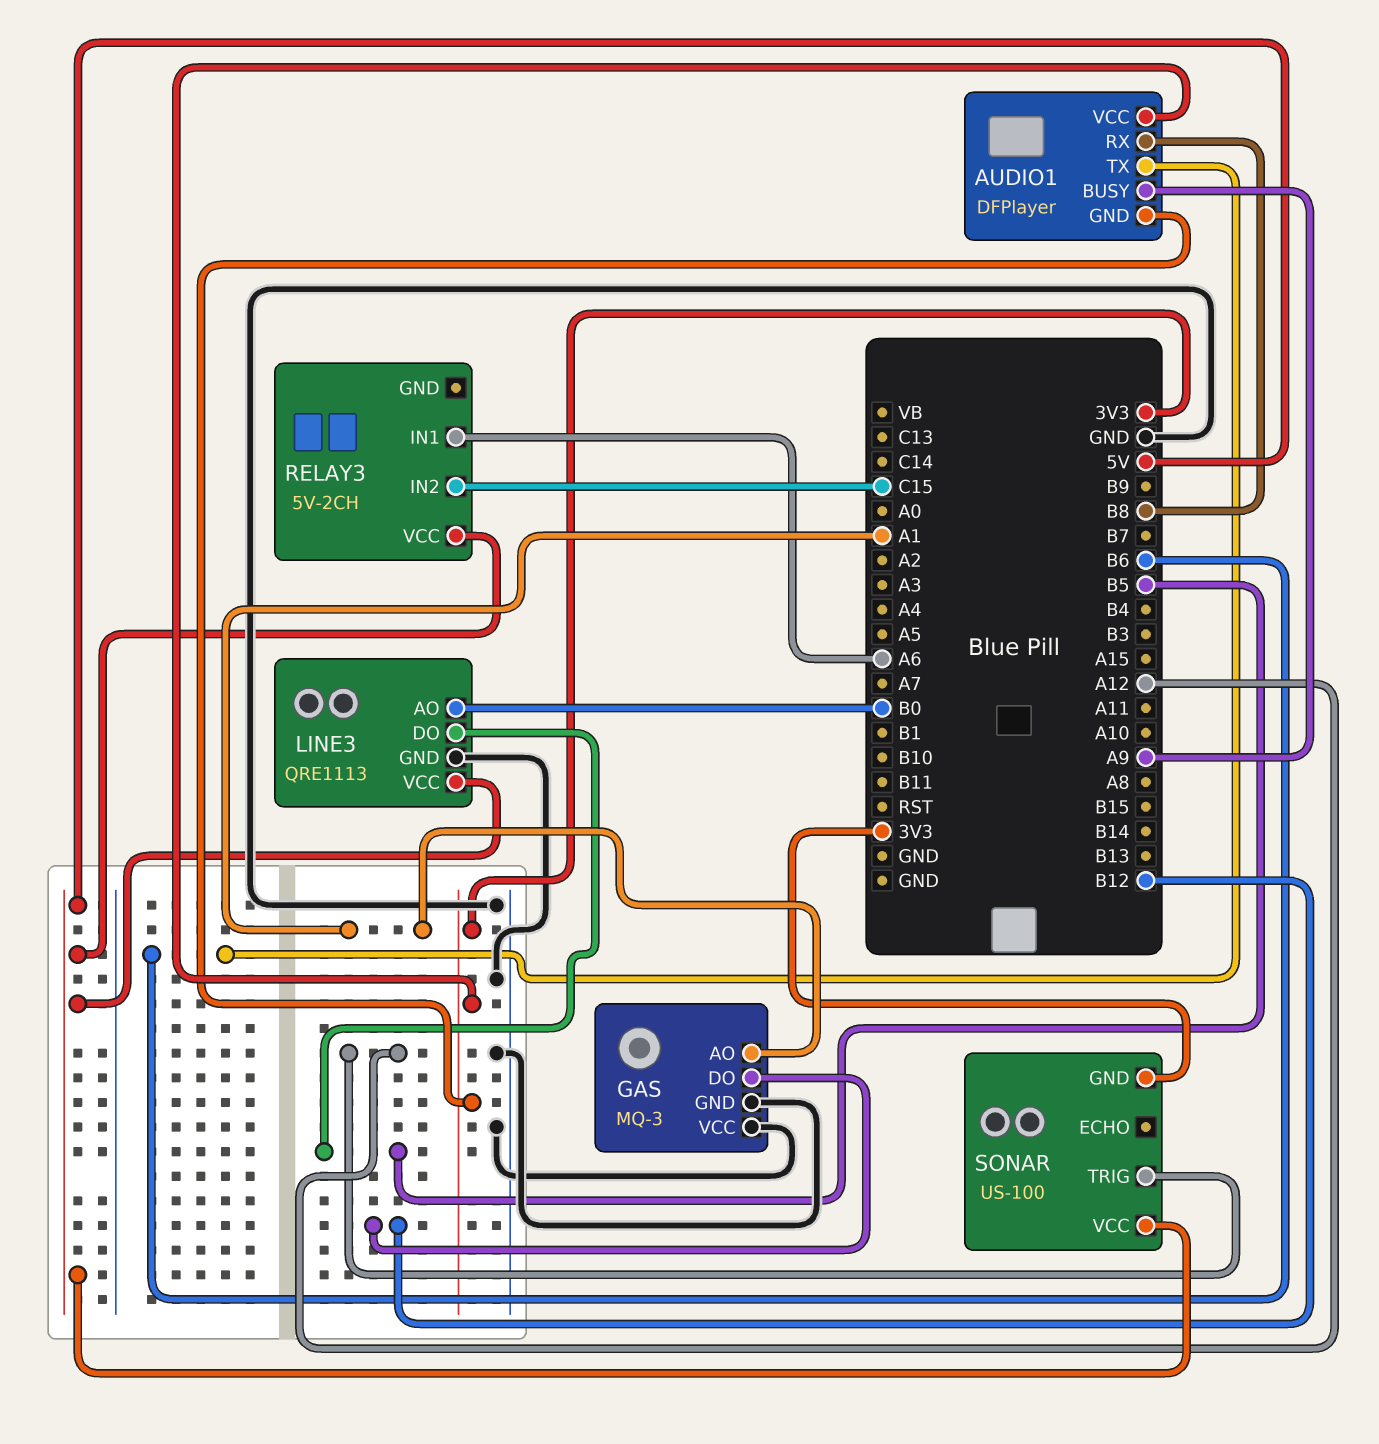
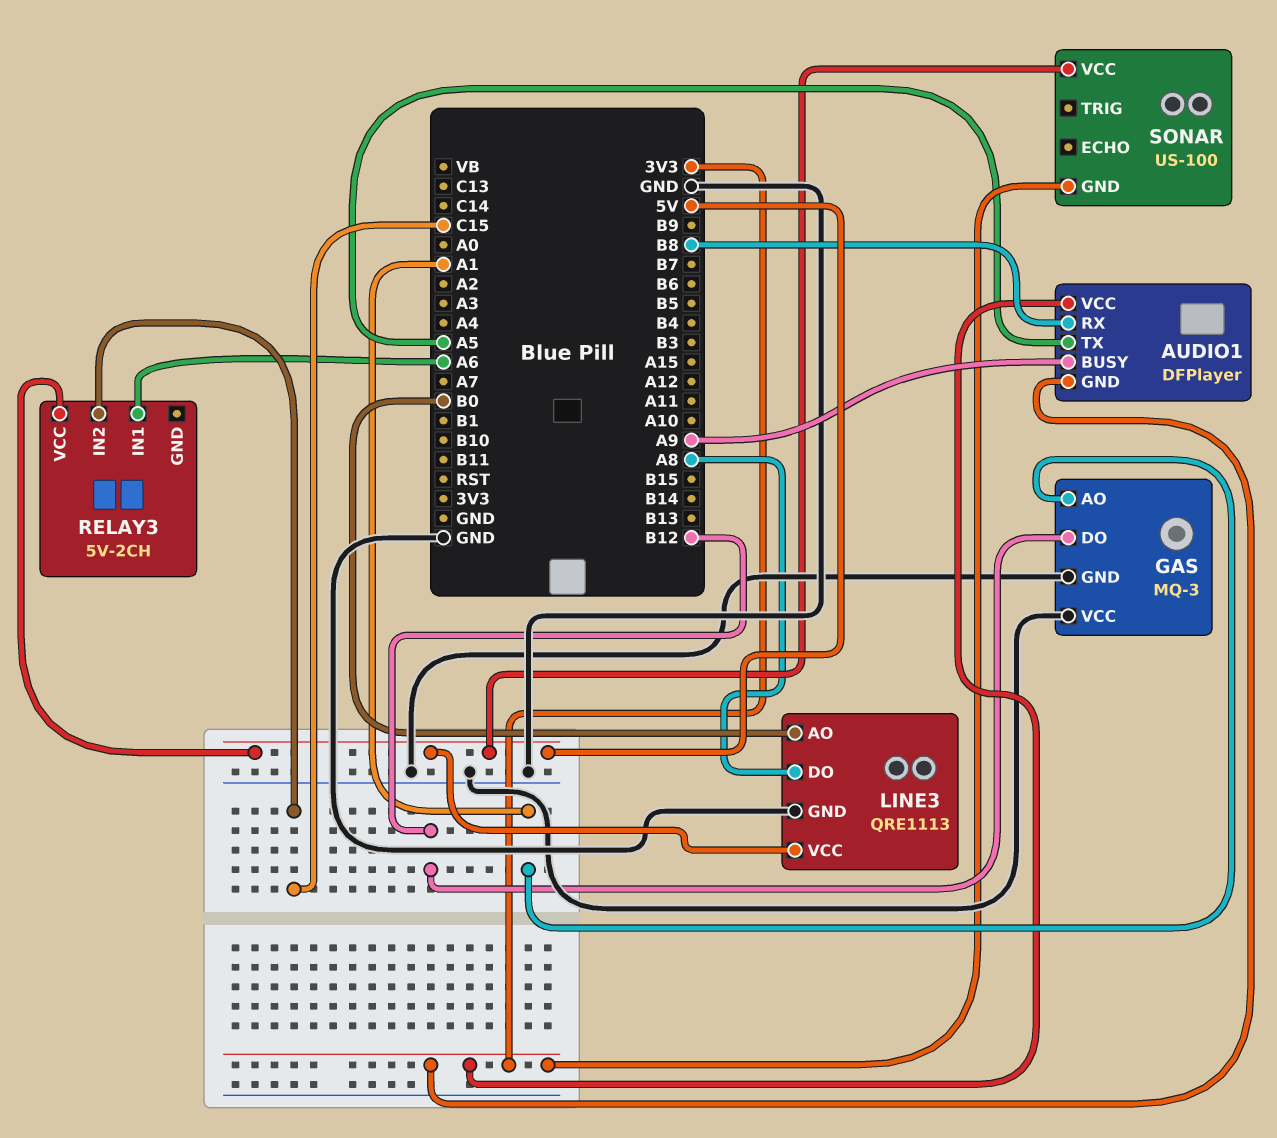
AUDIO1 pin TX: B6 -> A5
LINE3 pin DO: B5 -> A8
SONAR pin TRIG: A12 -> none

